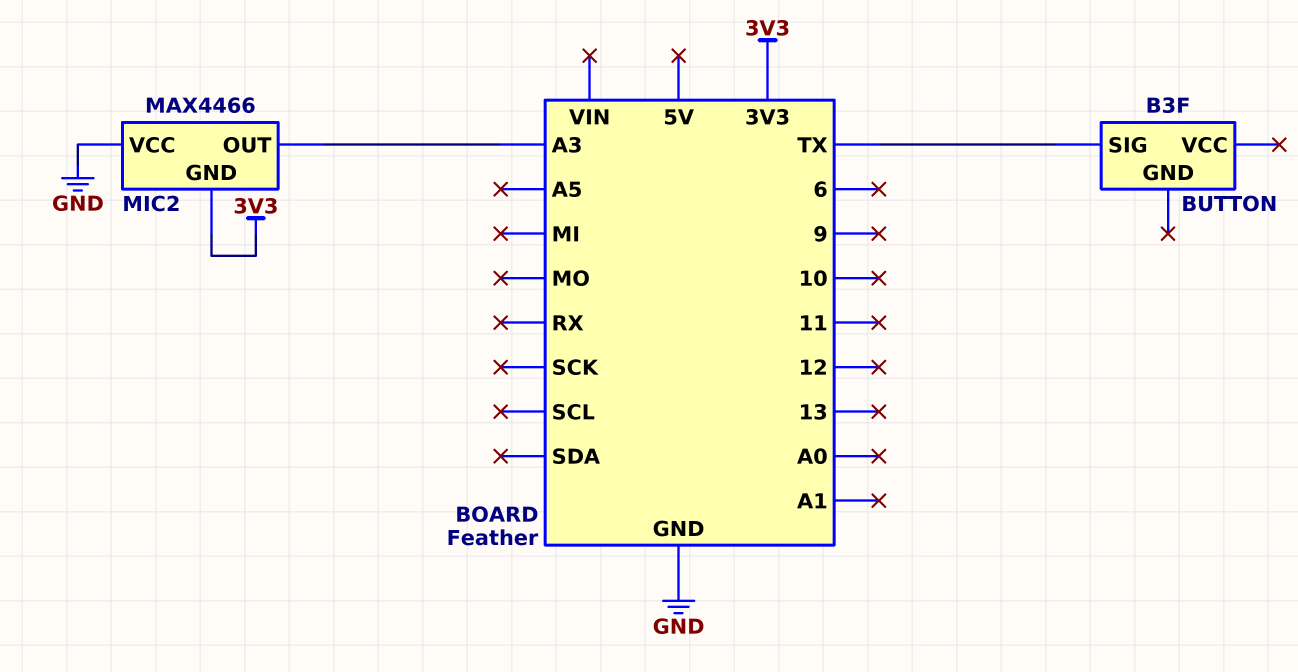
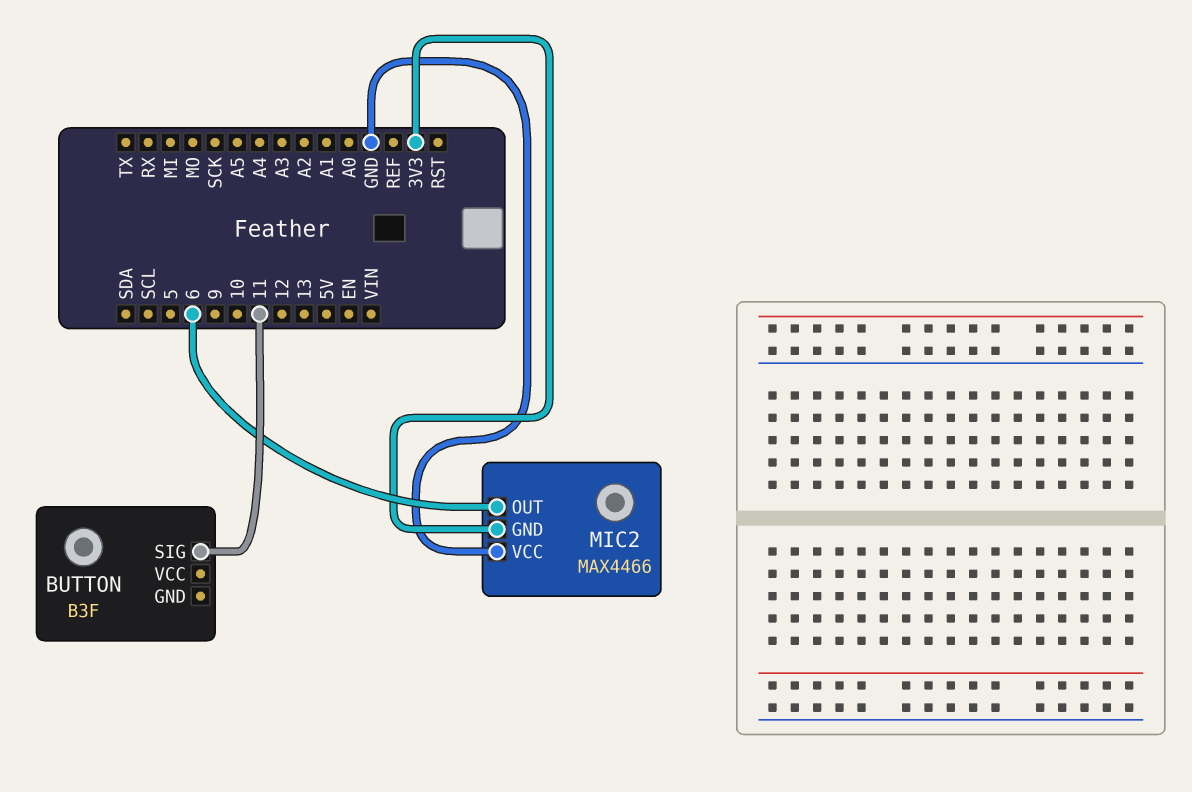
BUTTON pin SIG: TX -> 11
MIC2 pin OUT: A3 -> 6

